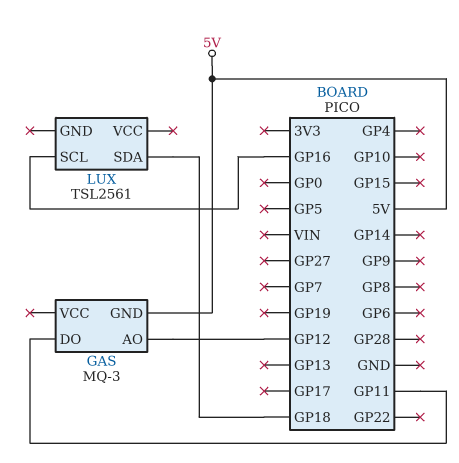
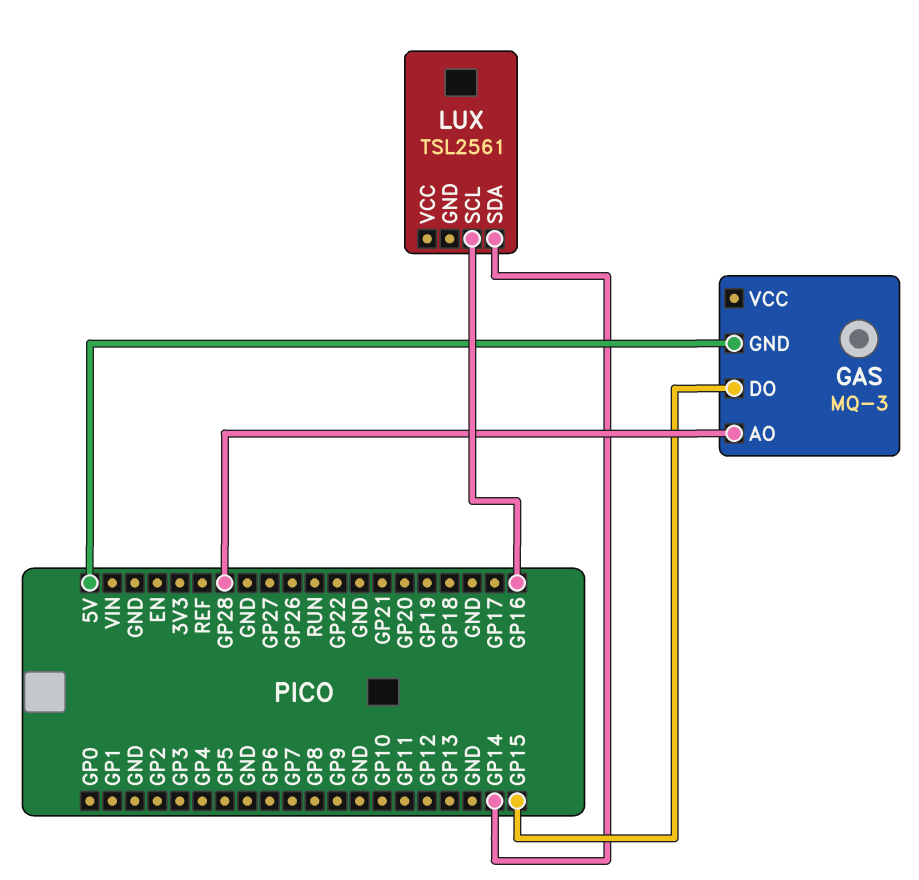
GAS pin AO: GP12 -> GP28
GAS pin DO: GP11 -> GP15
LUX pin SDA: GP18 -> GP14

